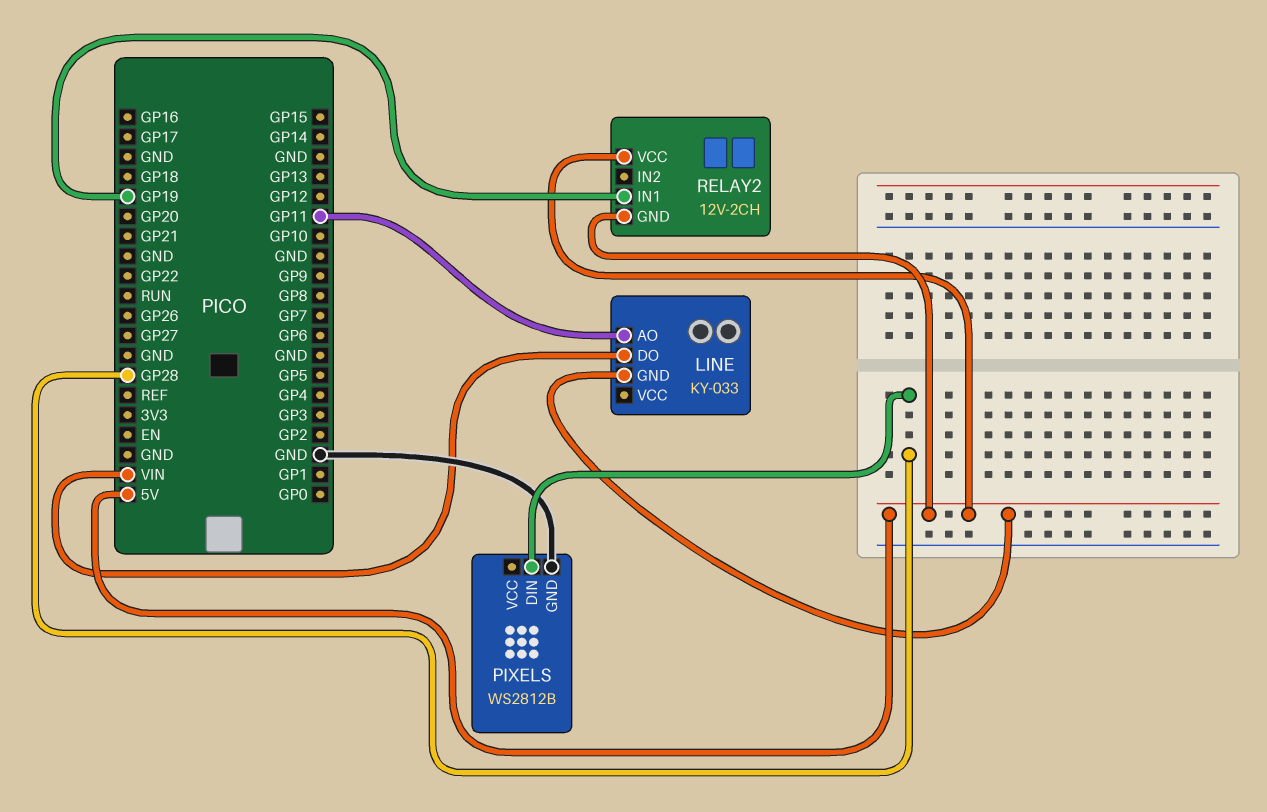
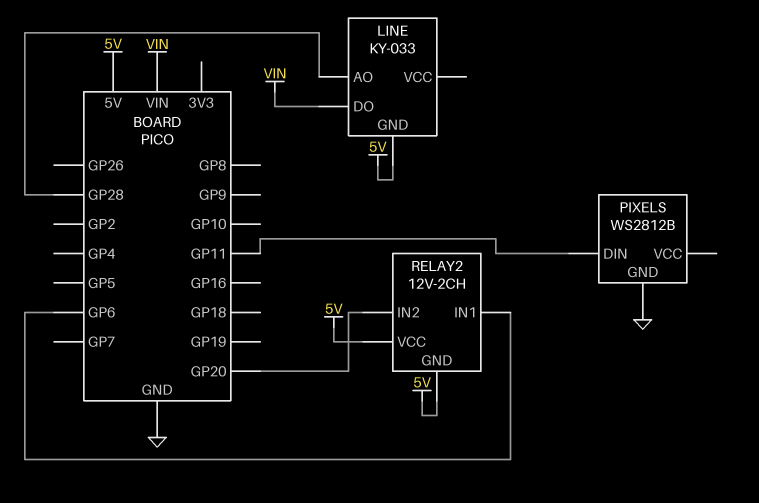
LINE pin AO: GP11 -> GP28
PIXELS pin DIN: GP28 -> GP11
RELAY2 pin IN1: GP19 -> GP6
RELAY2 pin IN2: none -> GP20

